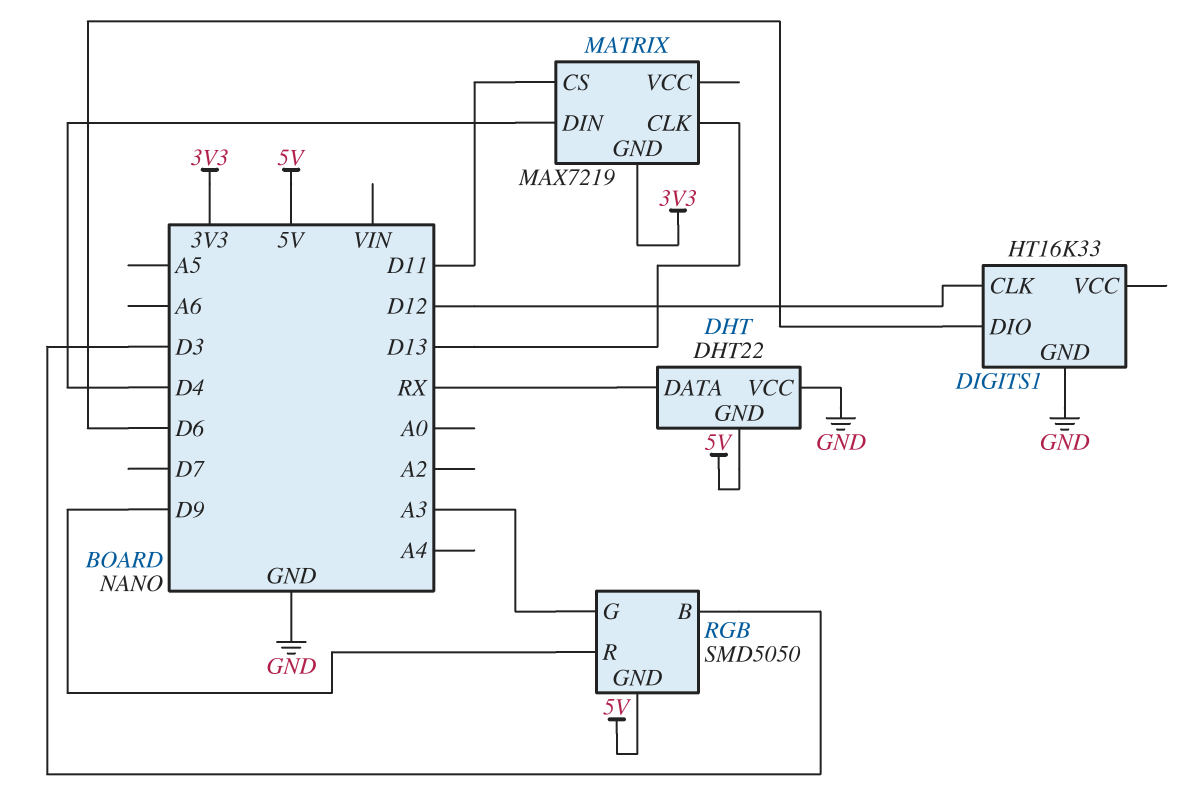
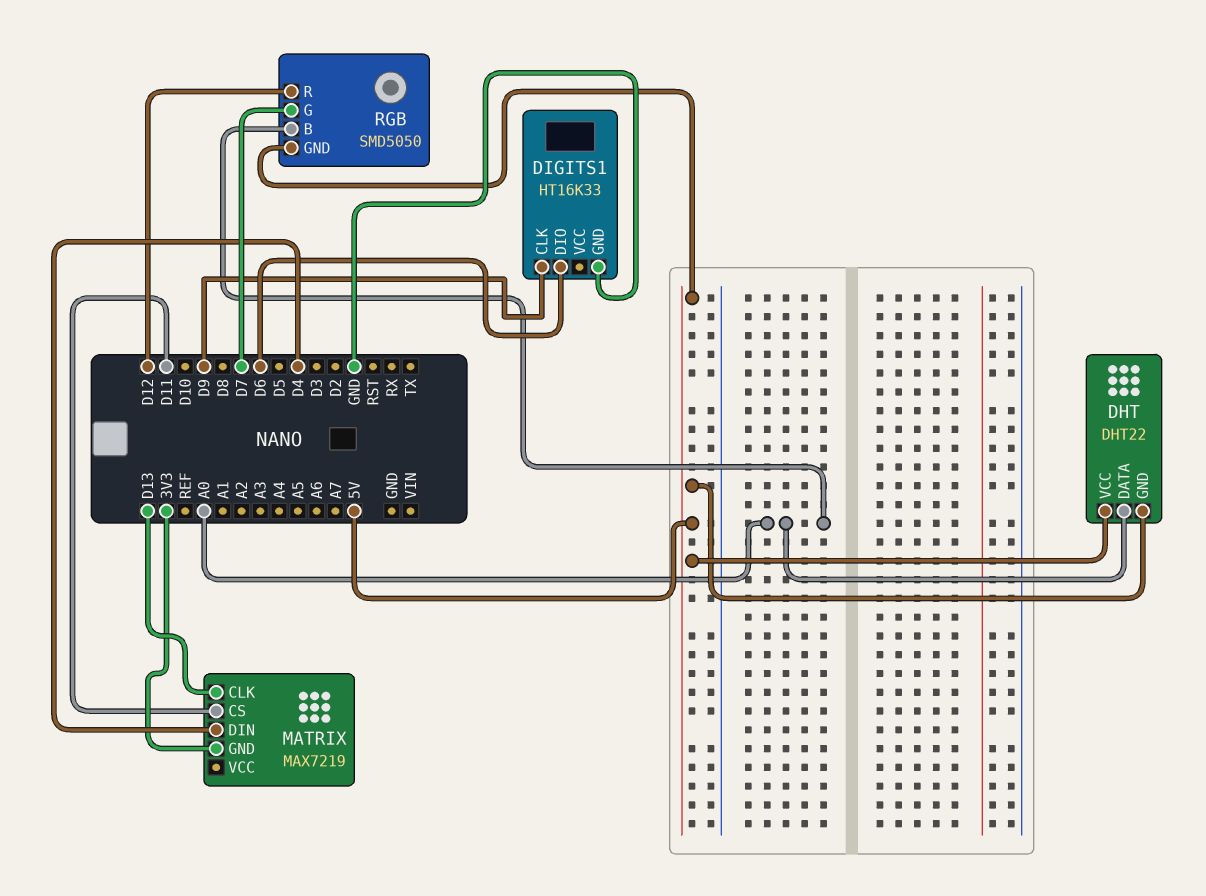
DHT pin DATA: RX -> A0
DHT pin VCC: GND -> 5V
DIGITS1 pin CLK: D12 -> D9
RGB pin B: D3 -> A0
RGB pin G: A3 -> D7
RGB pin R: D9 -> D12

